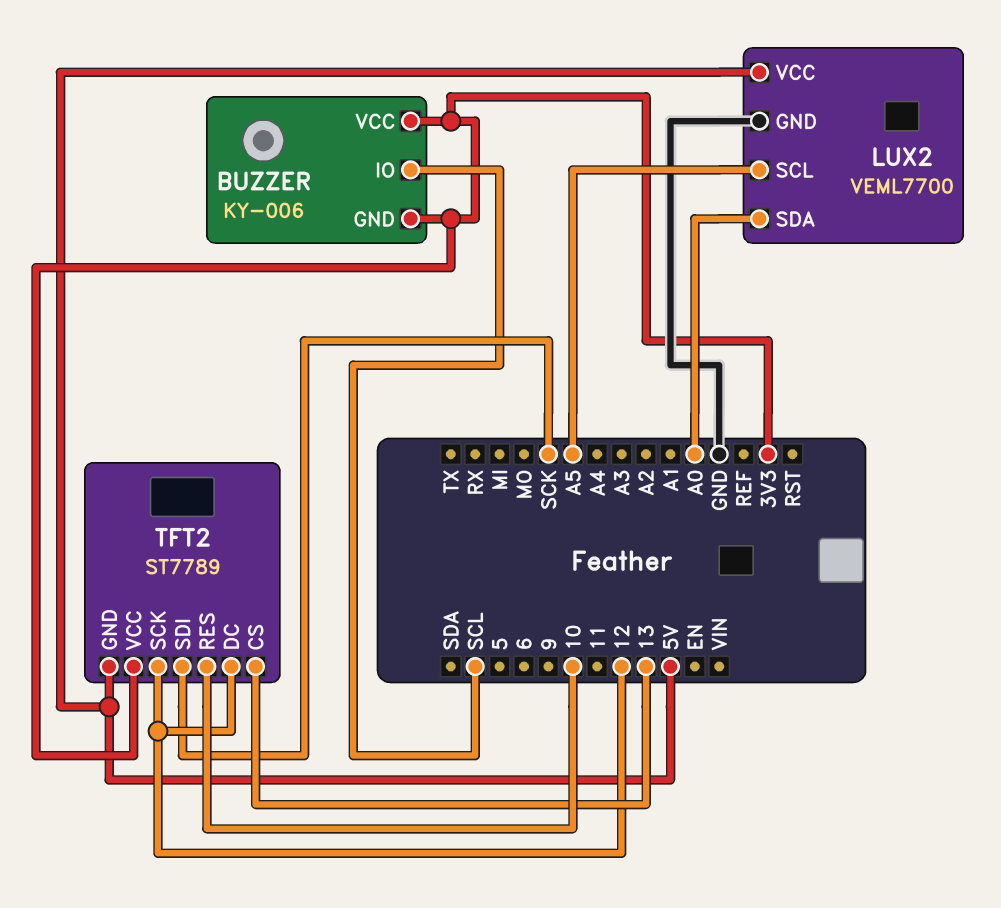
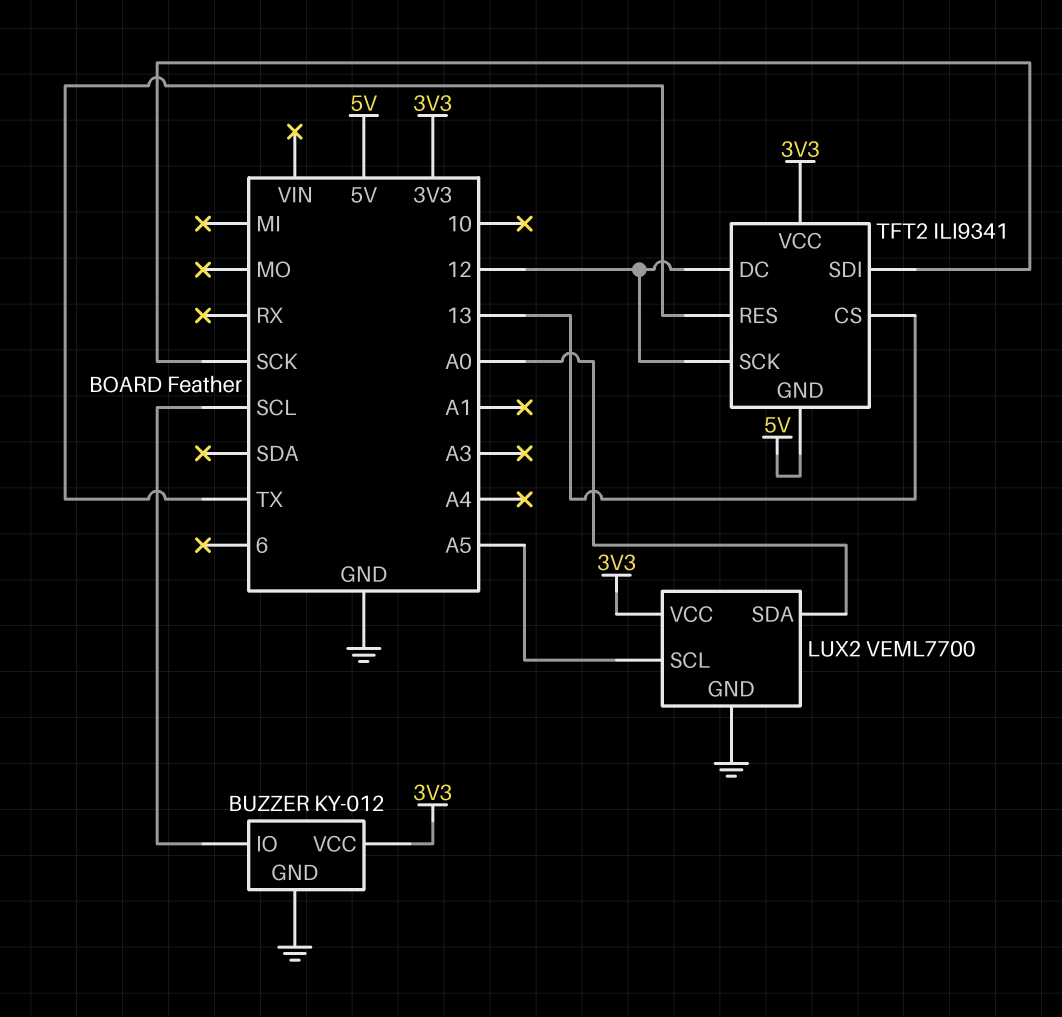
BUZZER: KY-006 -> KY-012
BUZZER pin GND: 3V3 -> GND
LUX2 pin VCC: 5V -> 3V3
TFT2: ST7789 -> ILI9341
TFT2 pin RES: 10 -> TX

